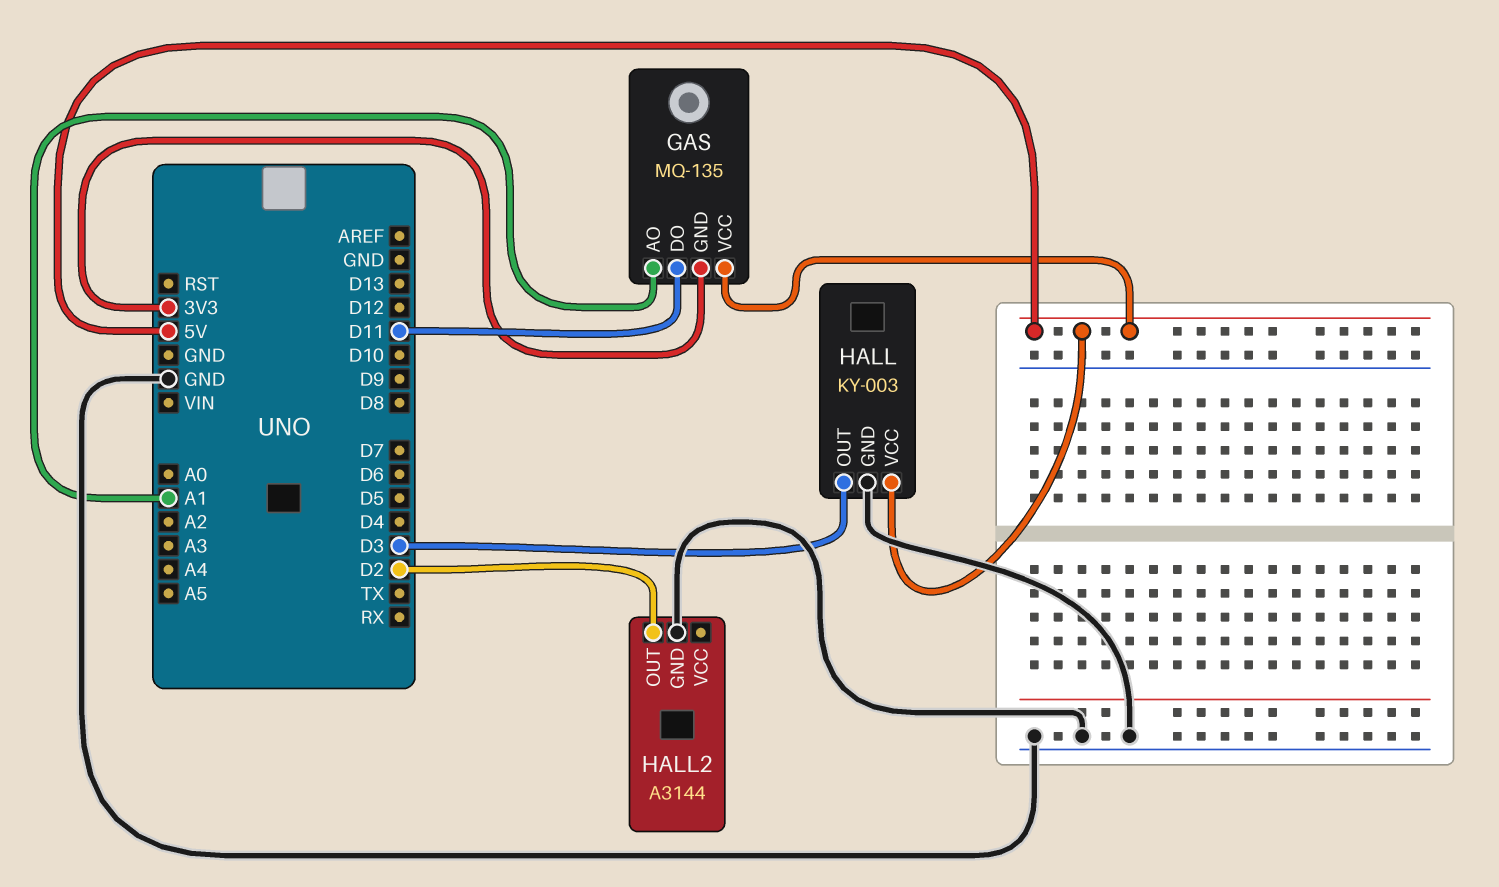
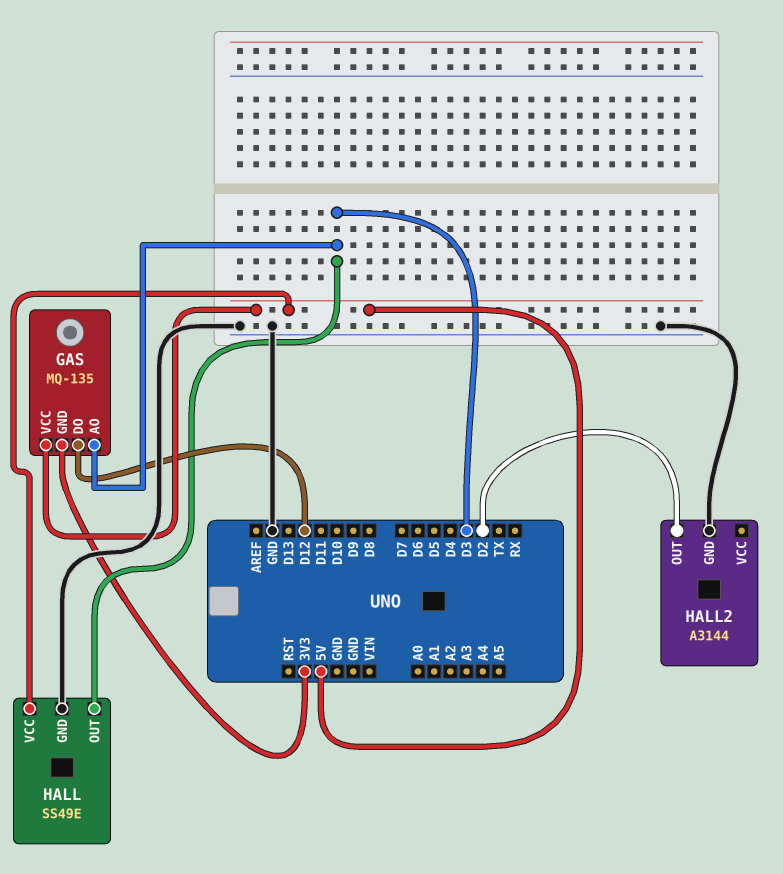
GAS pin AO: A1 -> D3
GAS pin DO: D11 -> D12
HALL: KY-003 -> SS49E

